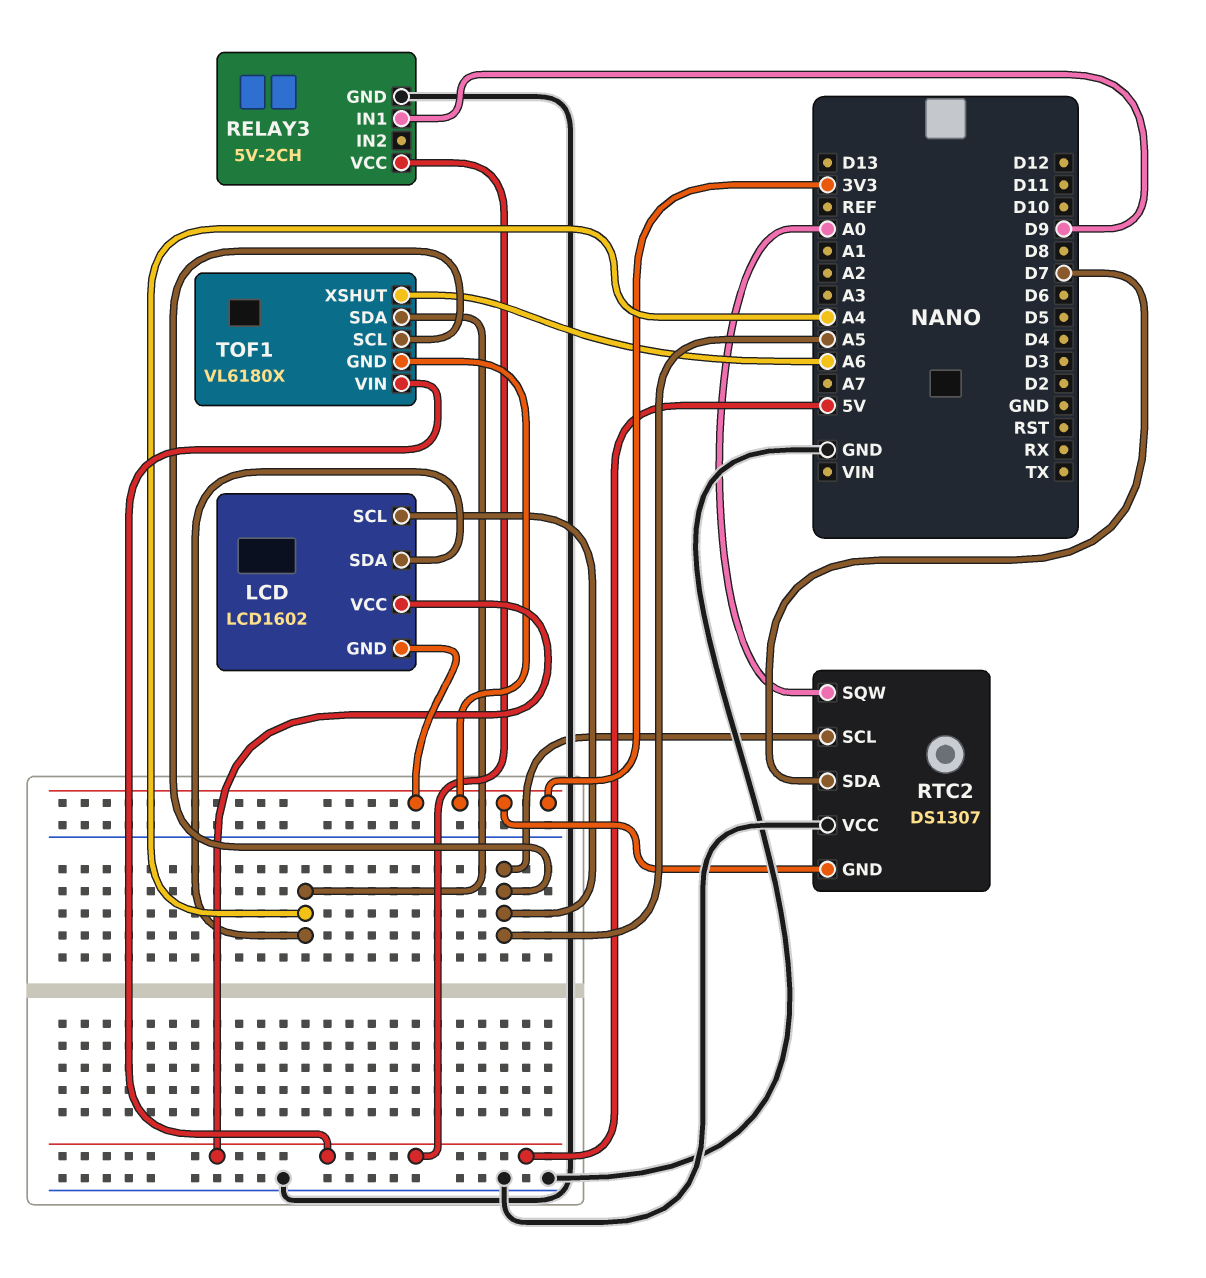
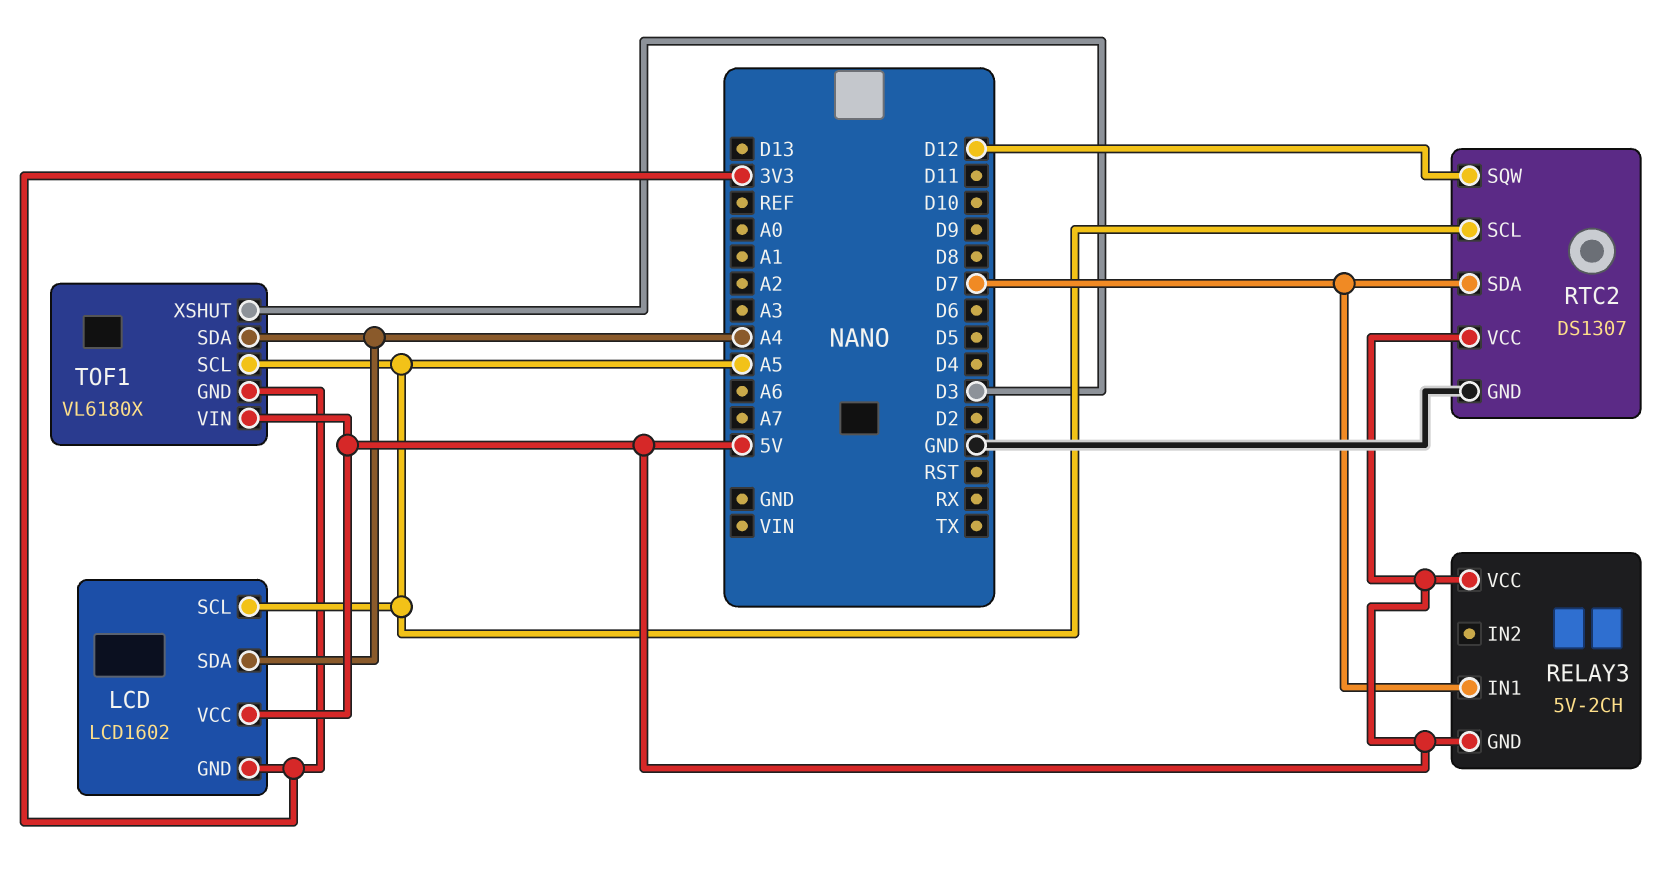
RELAY3 pin GND: GND -> 5V
RELAY3 pin IN1: D9 -> D7
RTC2 pin GND: 3V3 -> GND
RTC2 pin SQW: A0 -> D12
RTC2 pin VCC: GND -> 5V
TOF1 pin XSHUT: A6 -> D3

